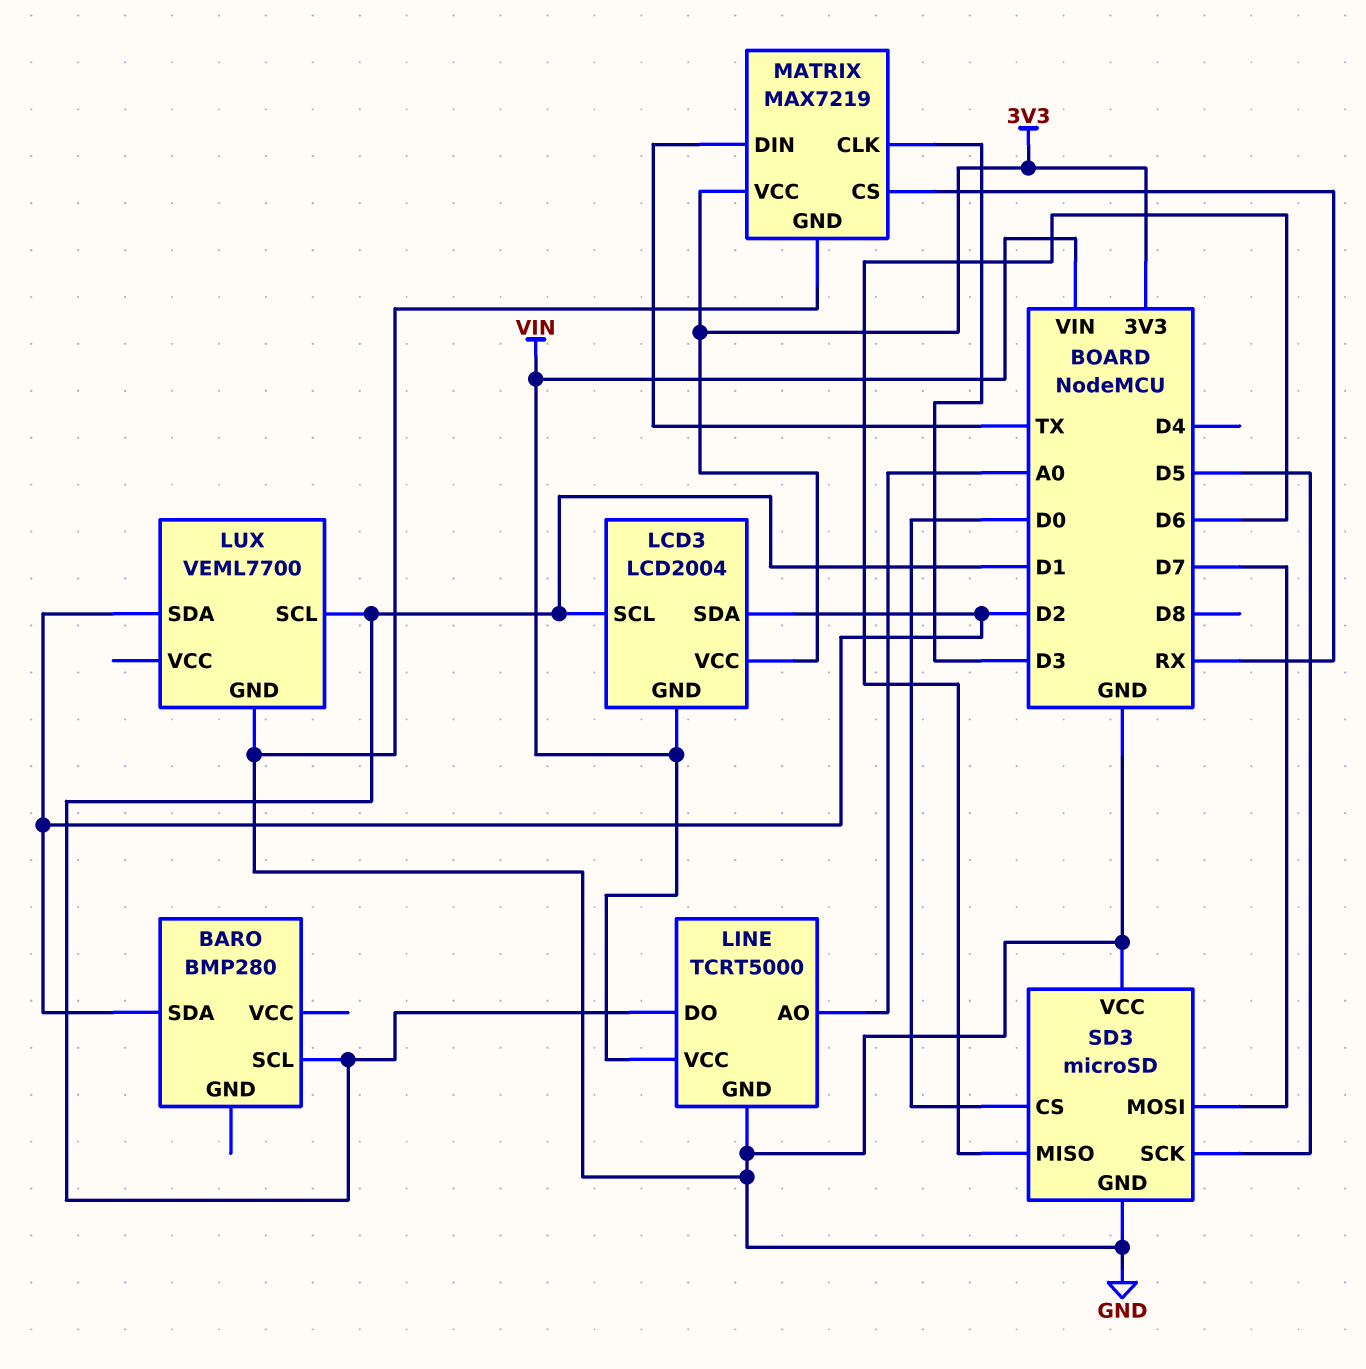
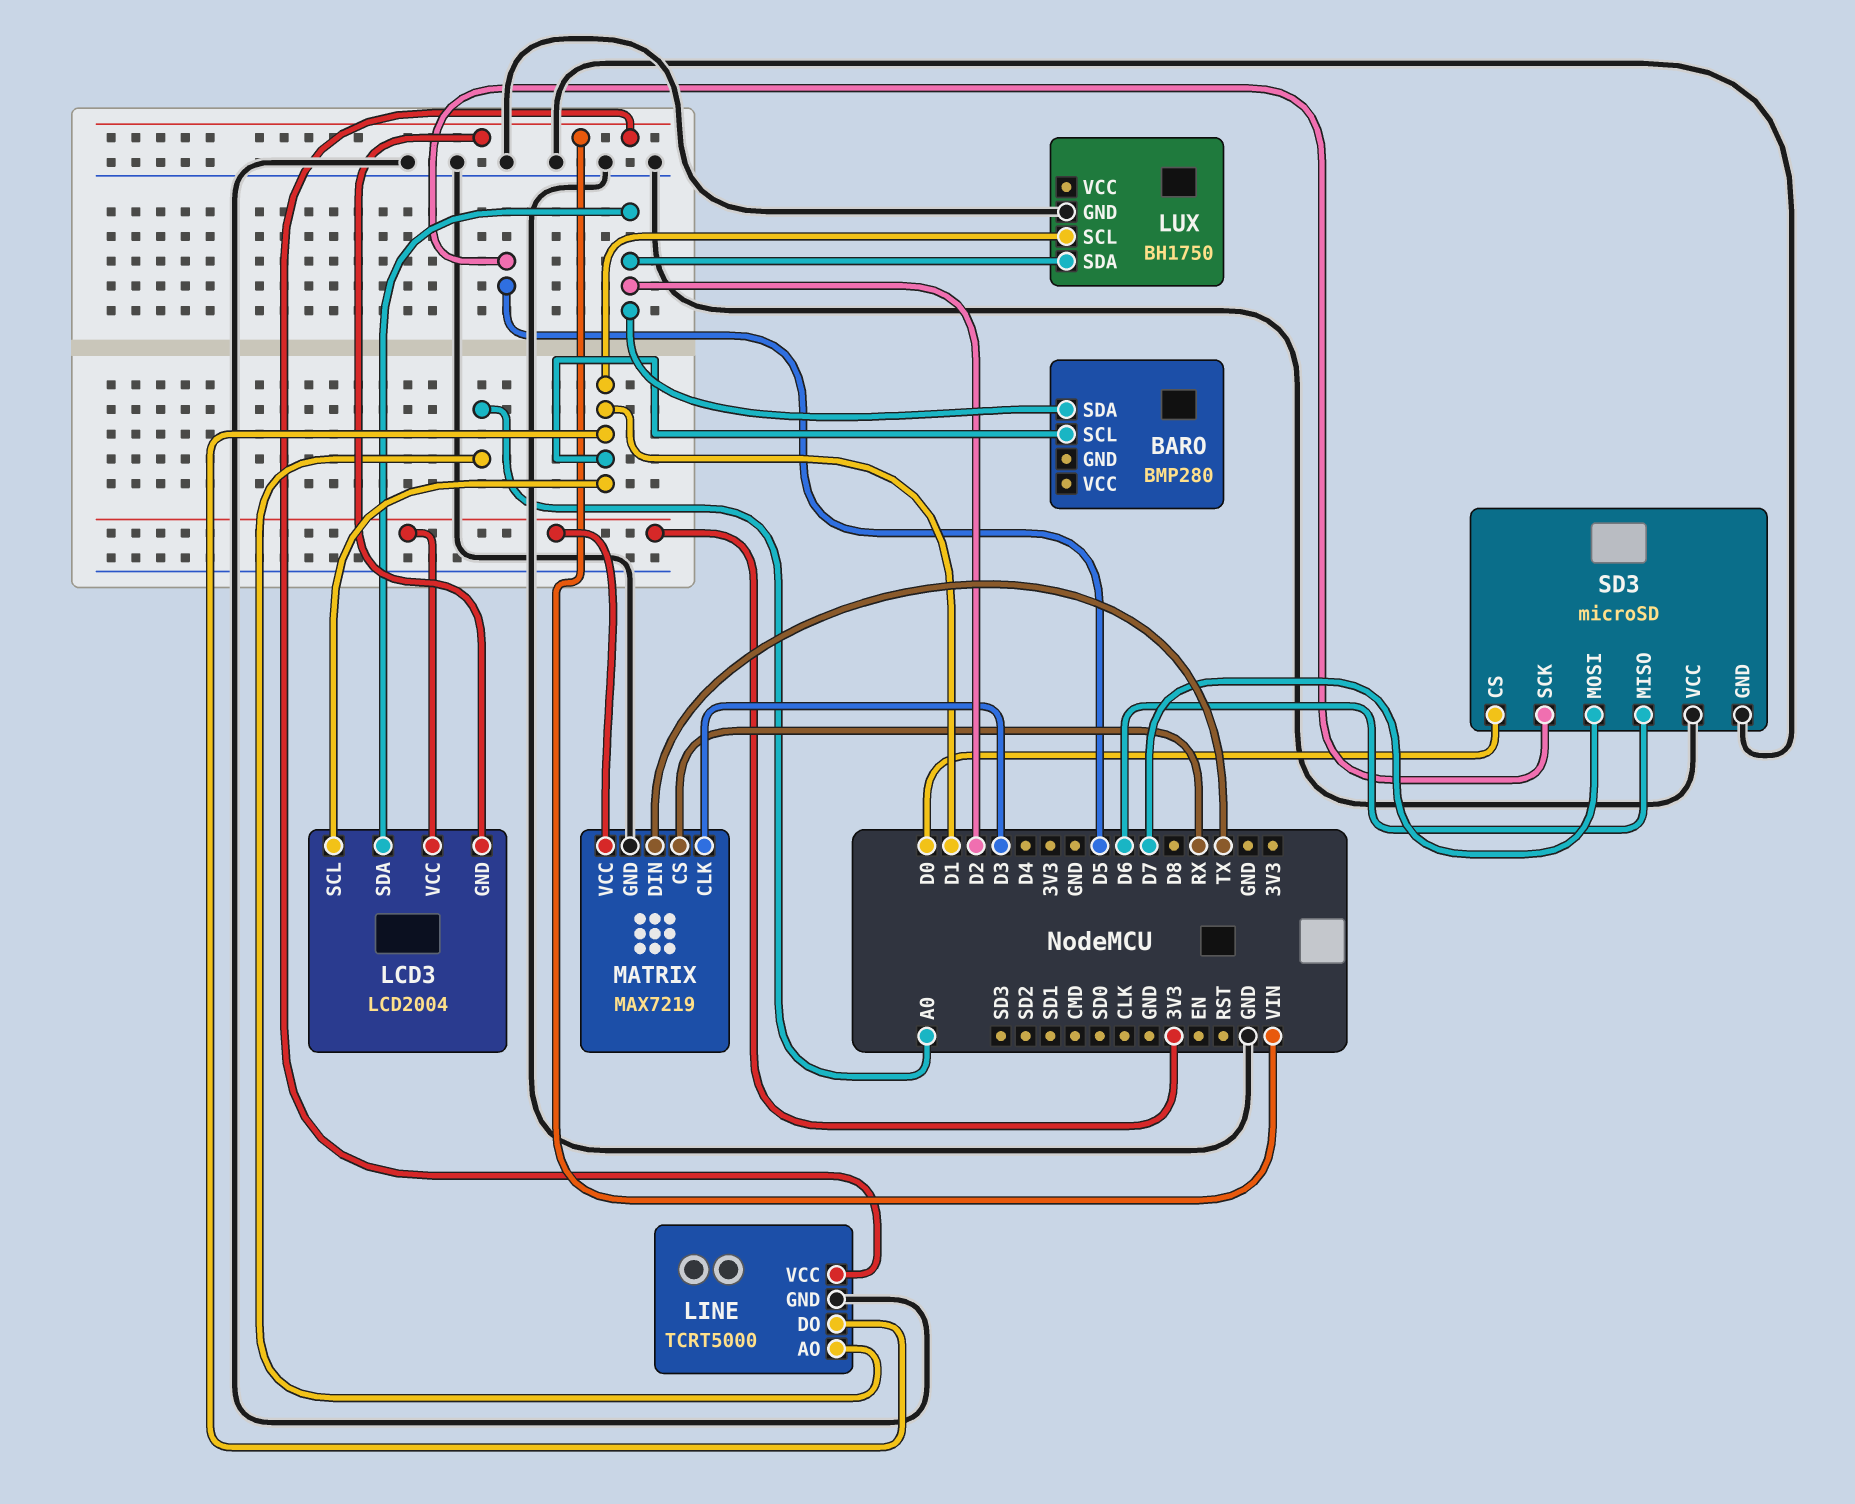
LUX: VEML7700 -> BH1750

